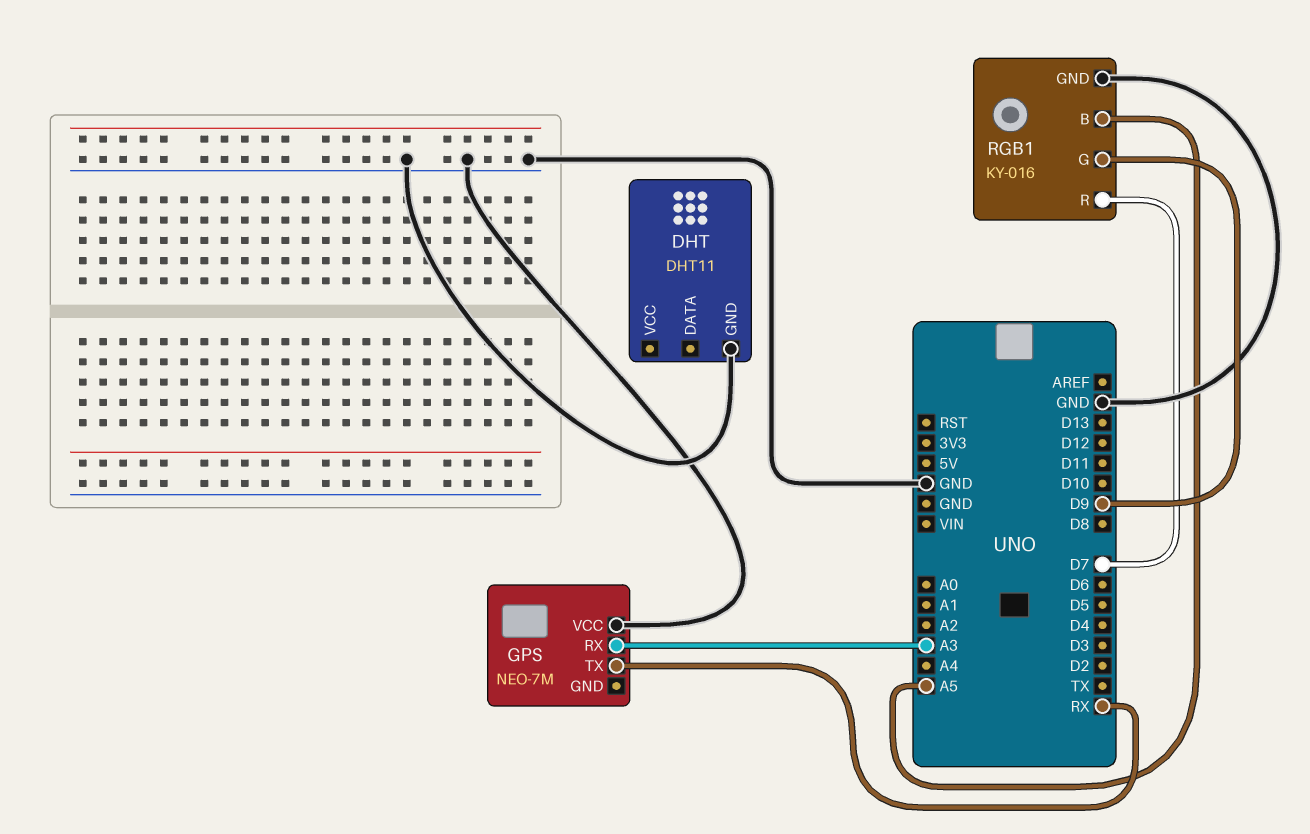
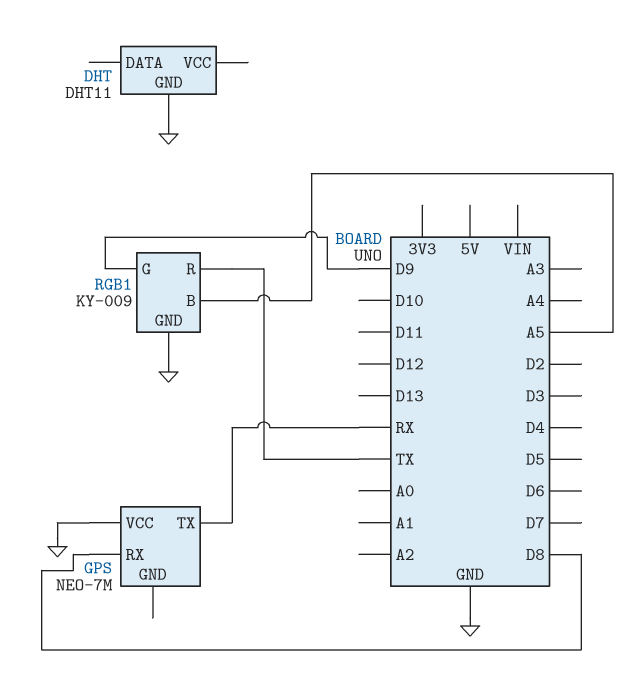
GPS pin RX: A3 -> D8
RGB1: KY-016 -> KY-009
RGB1 pin R: D7 -> TX

